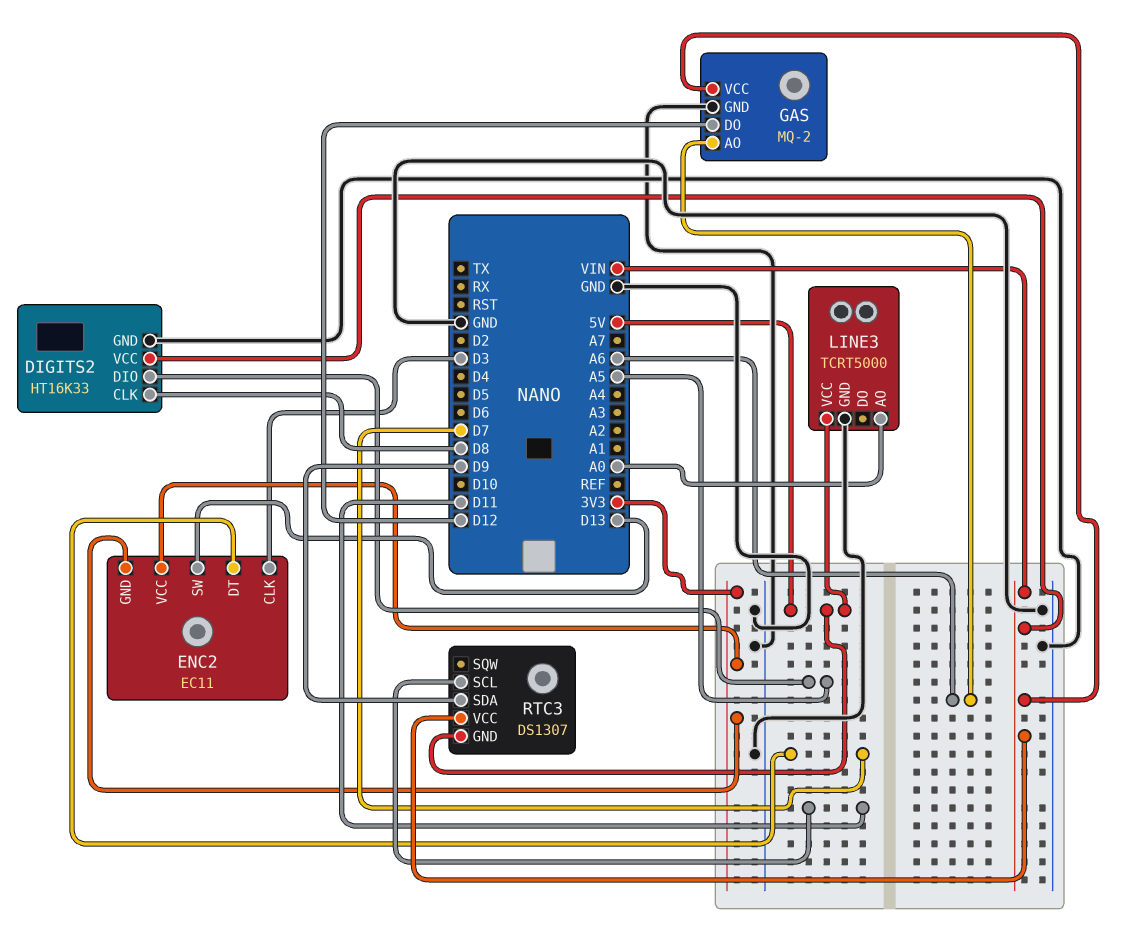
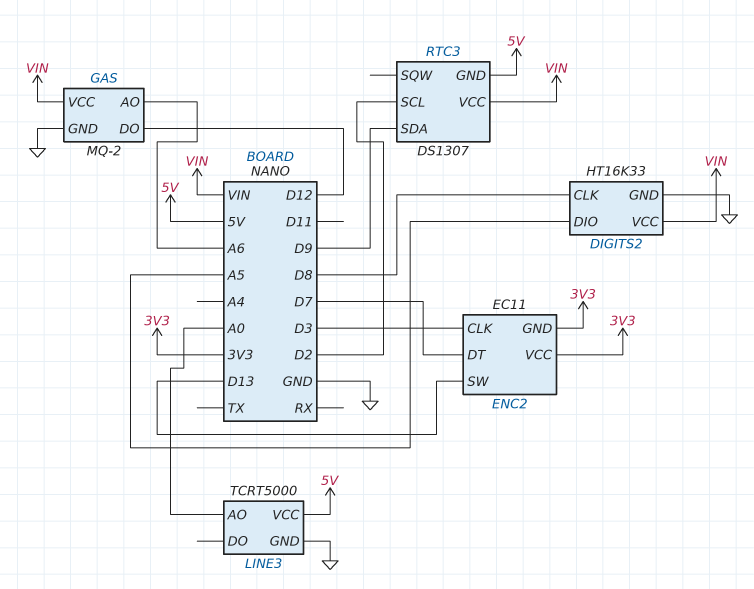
RTC3 pin SCL: D11 -> D2

